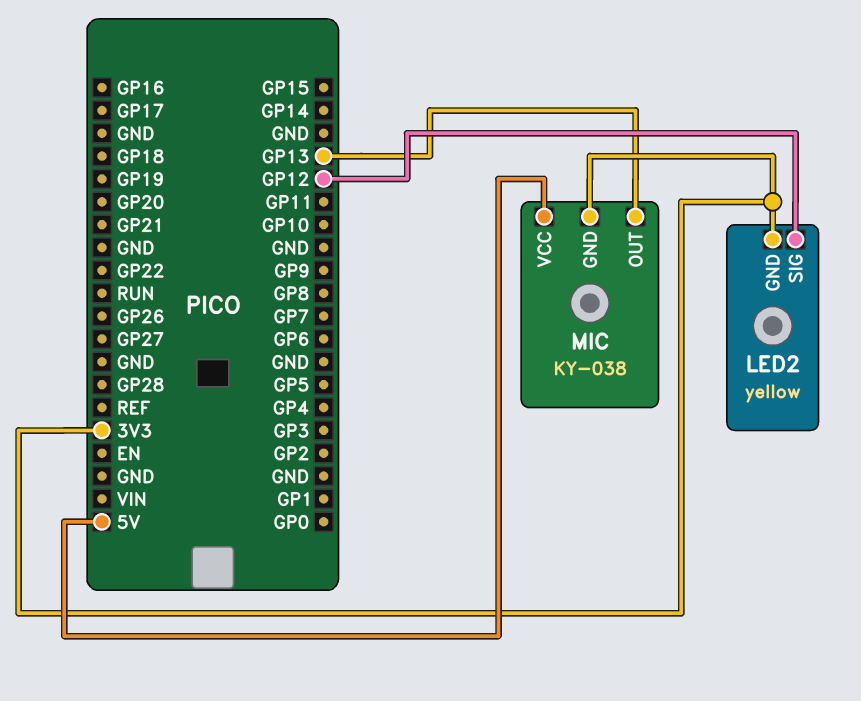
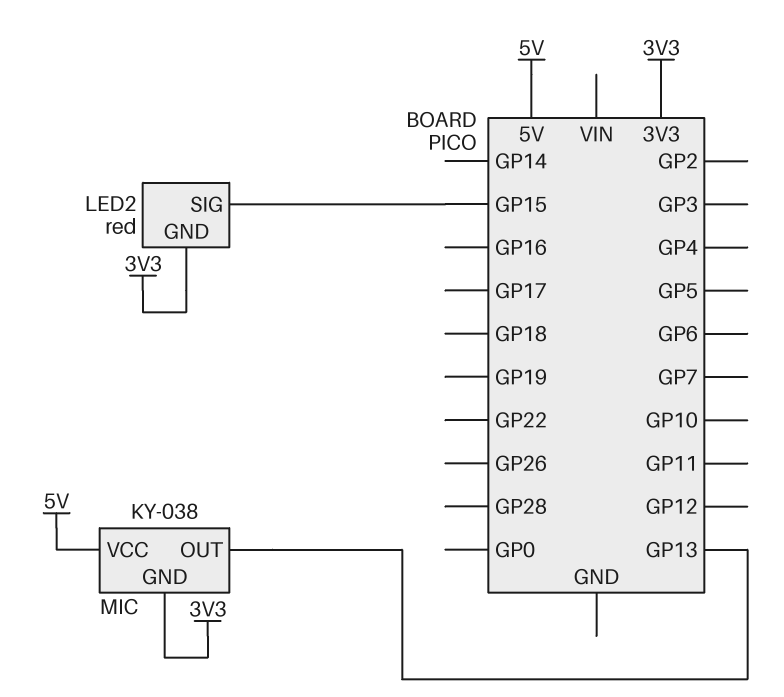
LED2: yellow -> red
LED2 pin SIG: GP12 -> GP15

